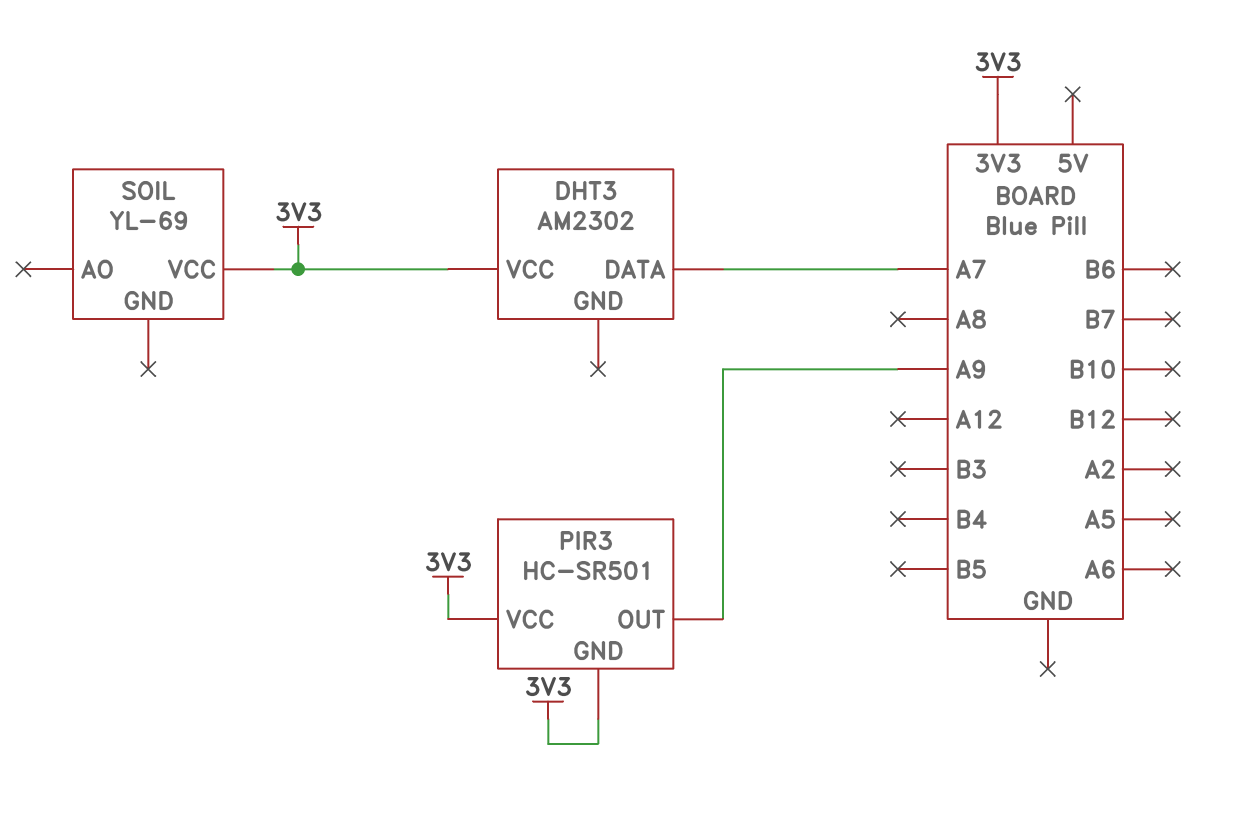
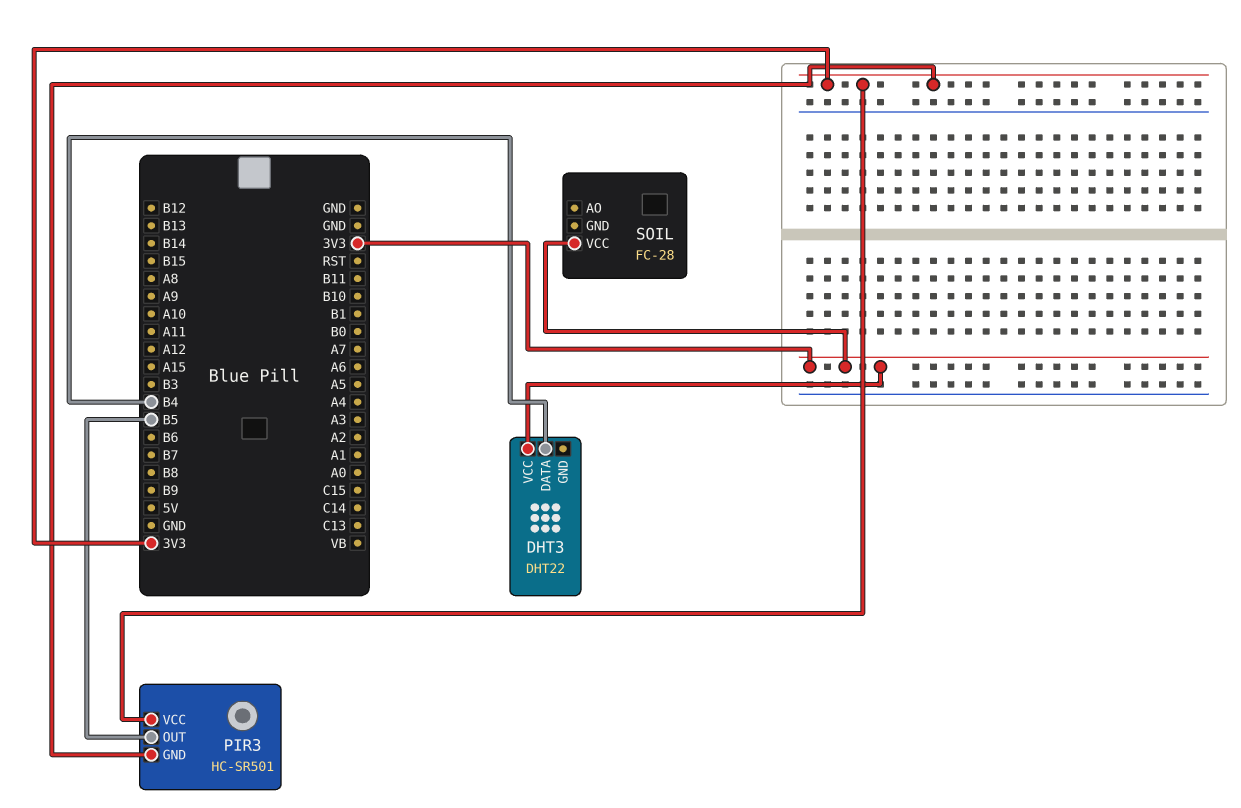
DHT3: AM2302 -> DHT22
DHT3 pin DATA: A7 -> B4
PIR3 pin OUT: A9 -> B5
SOIL: YL-69 -> FC-28

